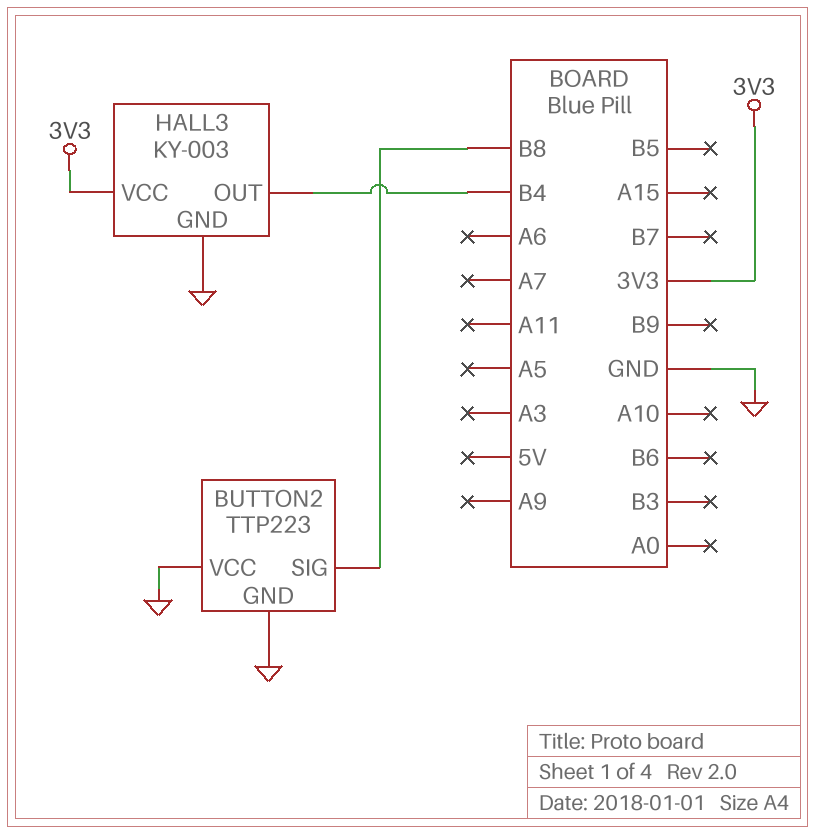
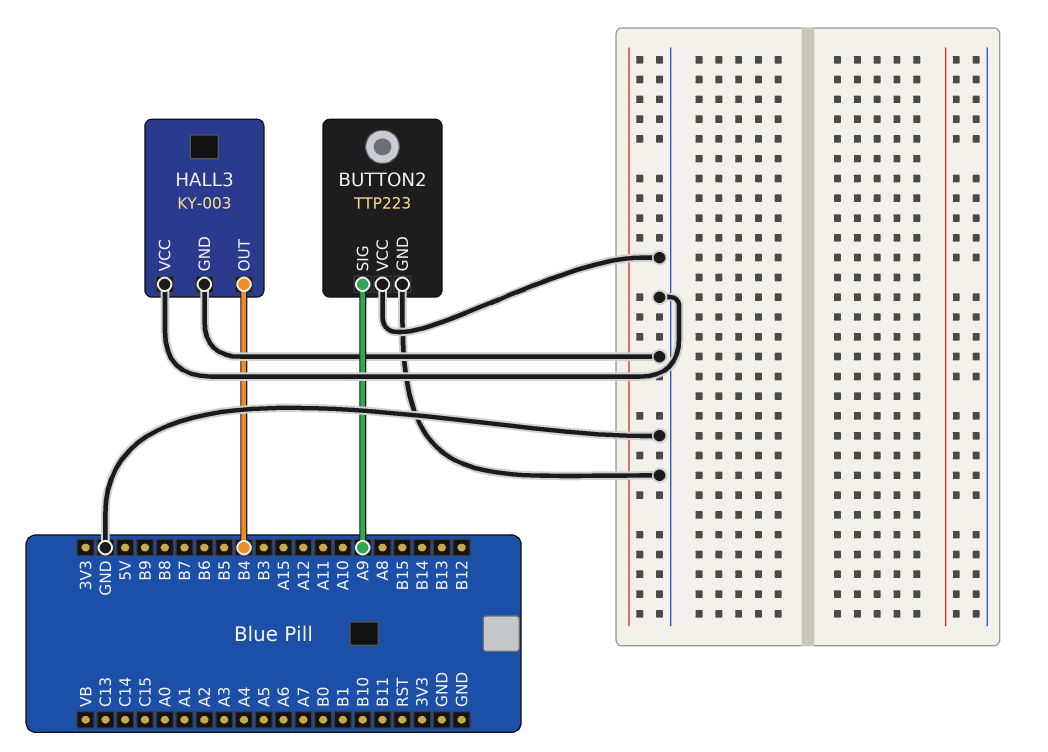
BUTTON2 pin SIG: B8 -> A9
HALL3 pin VCC: 3V3 -> GND

